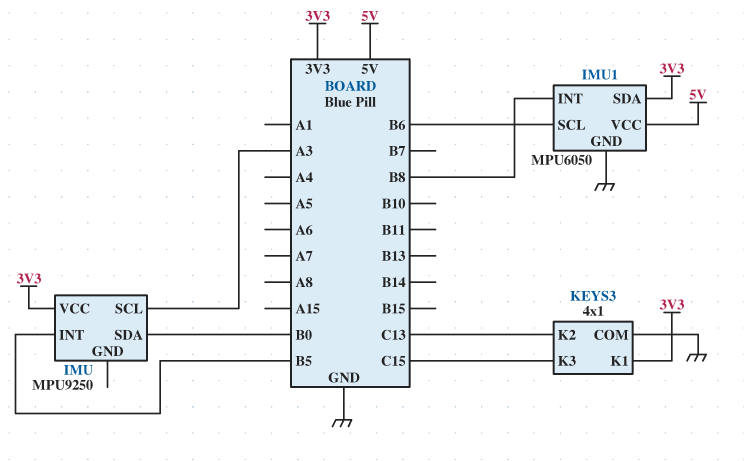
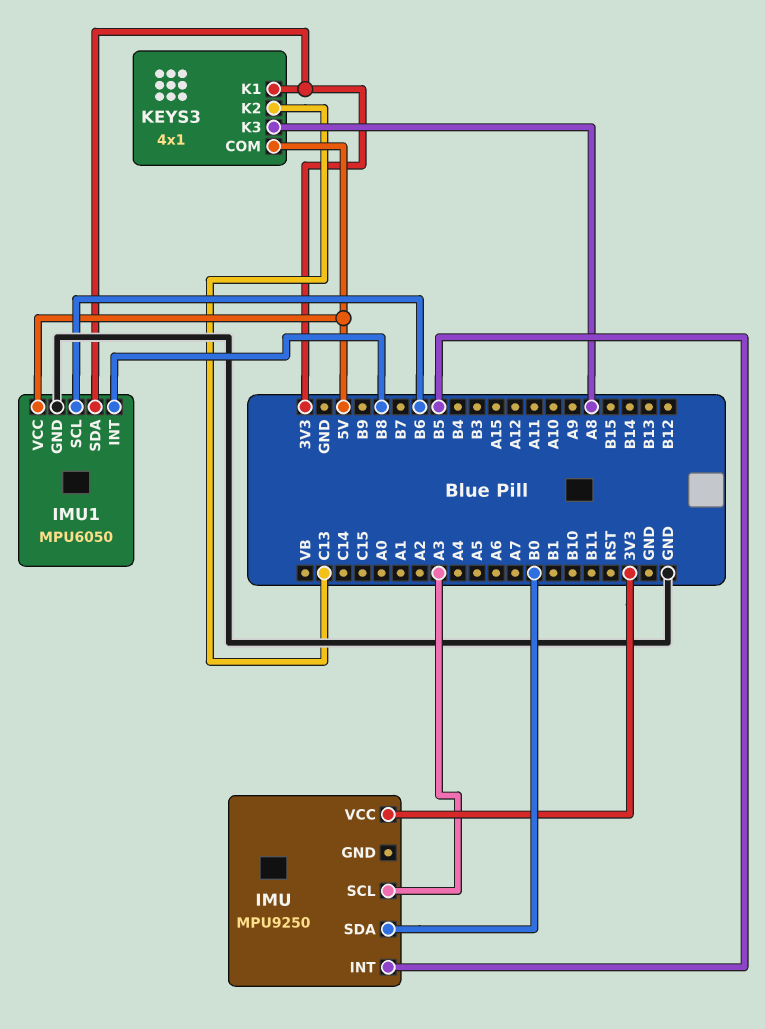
KEYS3 pin COM: GND -> 5V
KEYS3 pin K3: C15 -> A8

